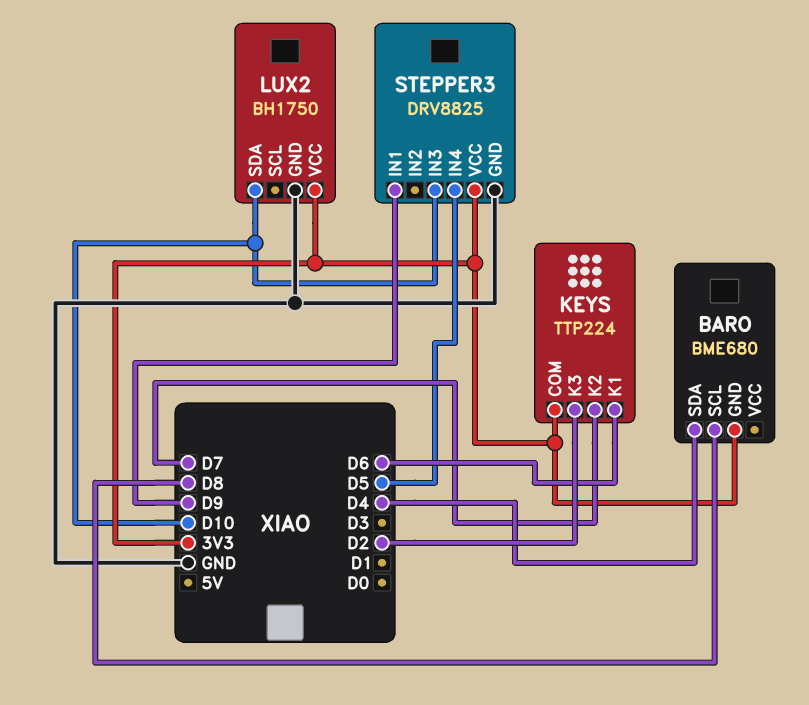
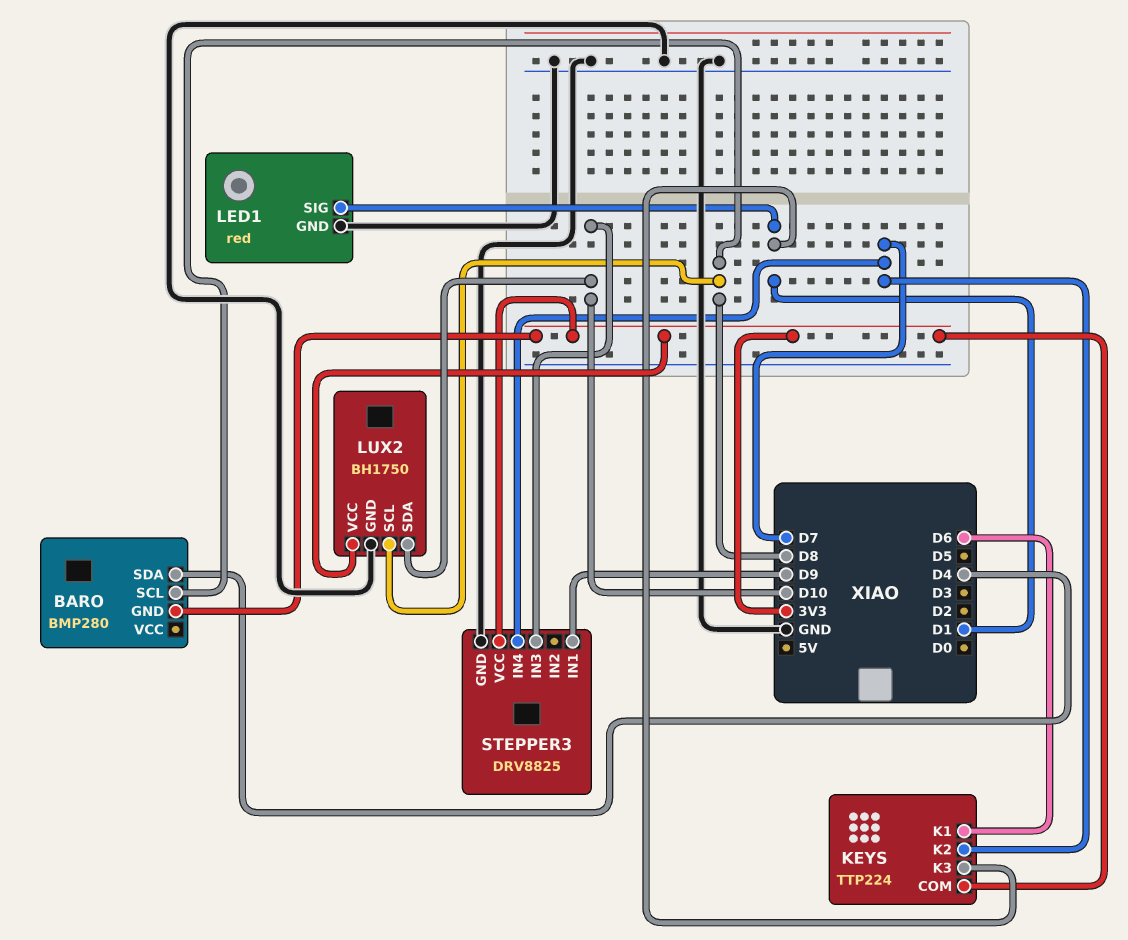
BARO: BME680 -> BMP280
KEYS pin K3: D2 -> D1
LED1: none -> red
LED1 pin GND: none -> GND
LED1 pin SIG: none -> D1
LUX2 pin SCL: none -> D8
STEPPER3 pin IN4: D5 -> D7

